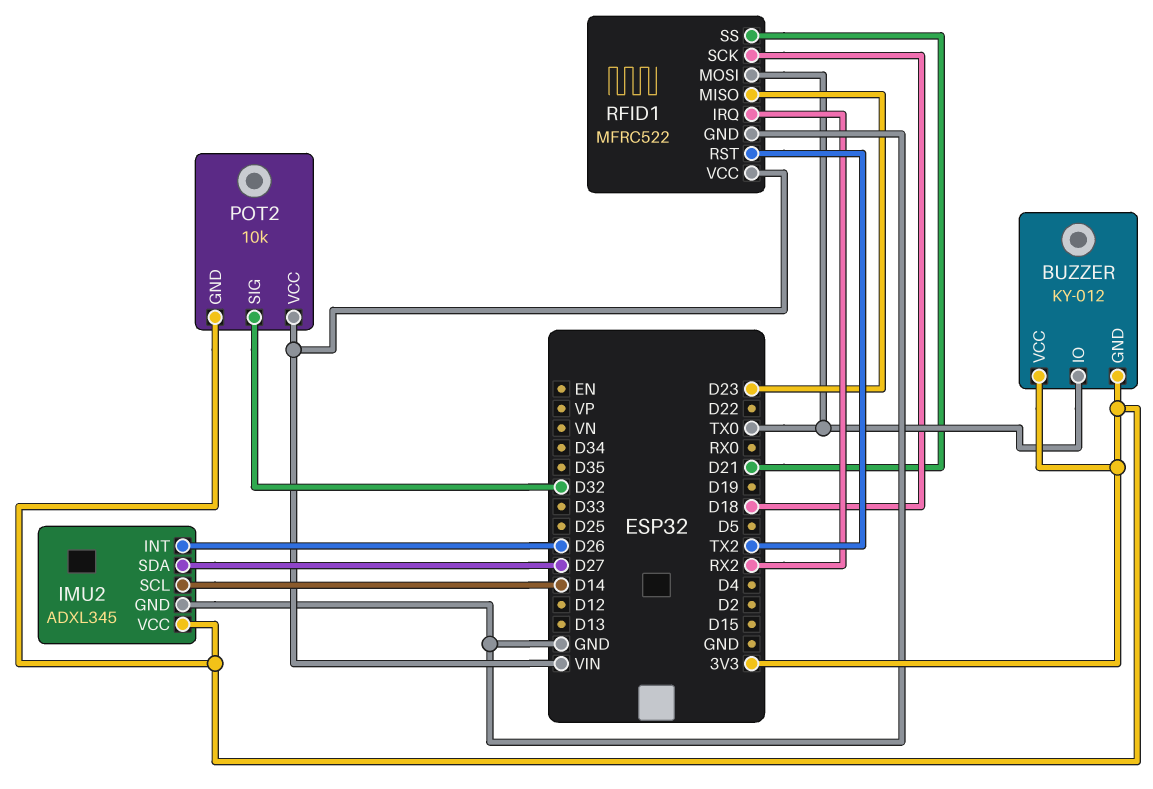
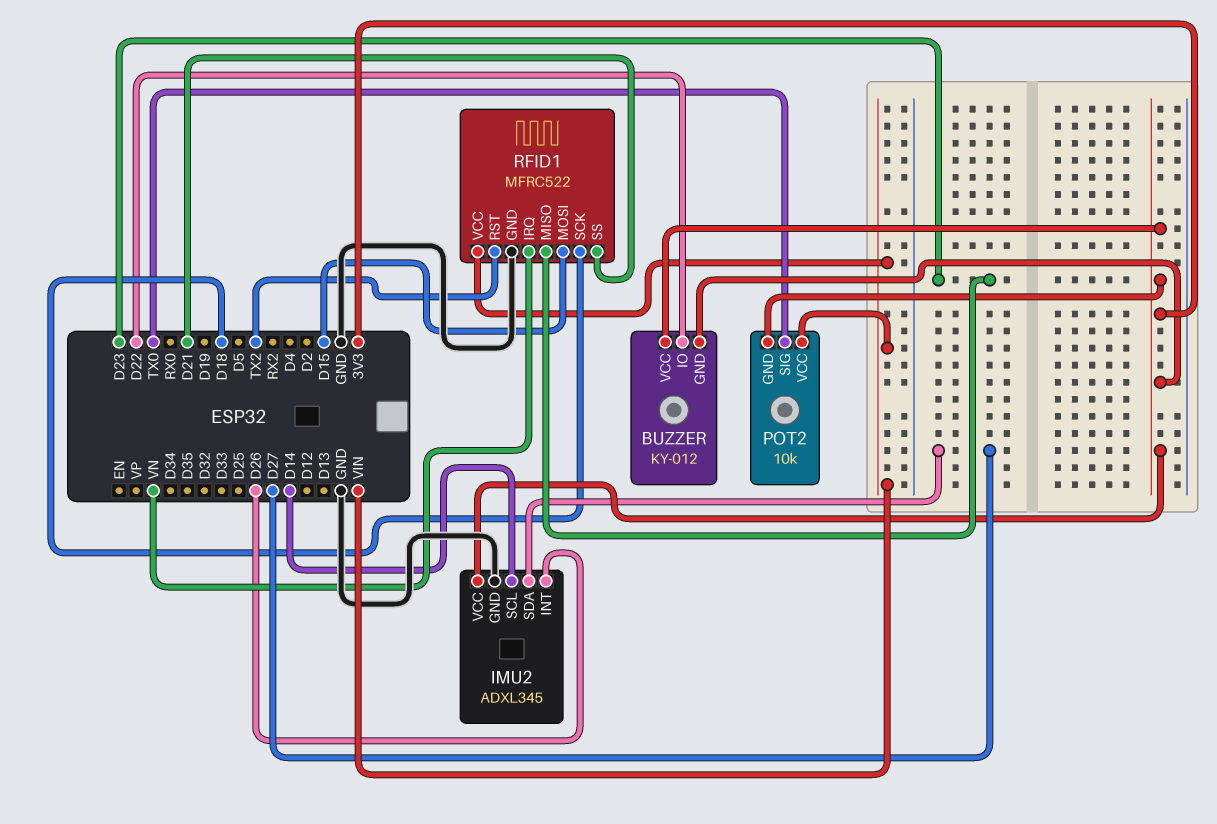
BUZZER pin IO: TX0 -> D22
POT2 pin SIG: D32 -> TX0
RFID1 pin IRQ: RX2 -> VN
RFID1 pin MOSI: TX0 -> D15

